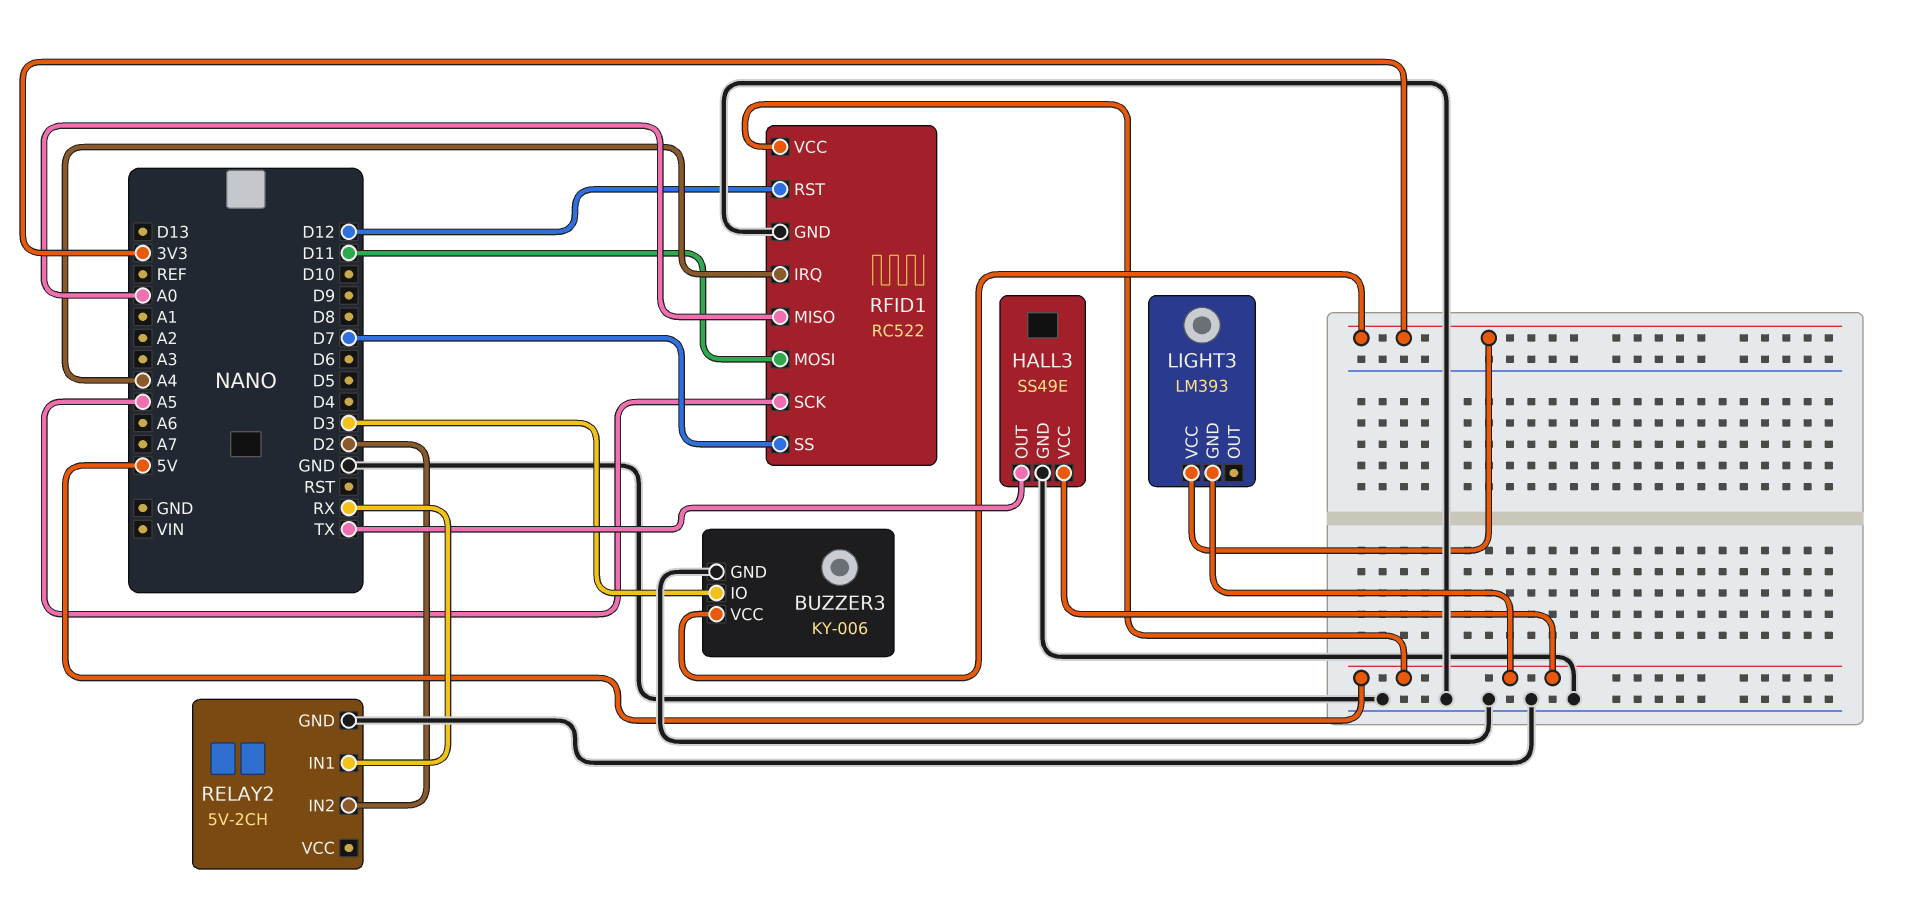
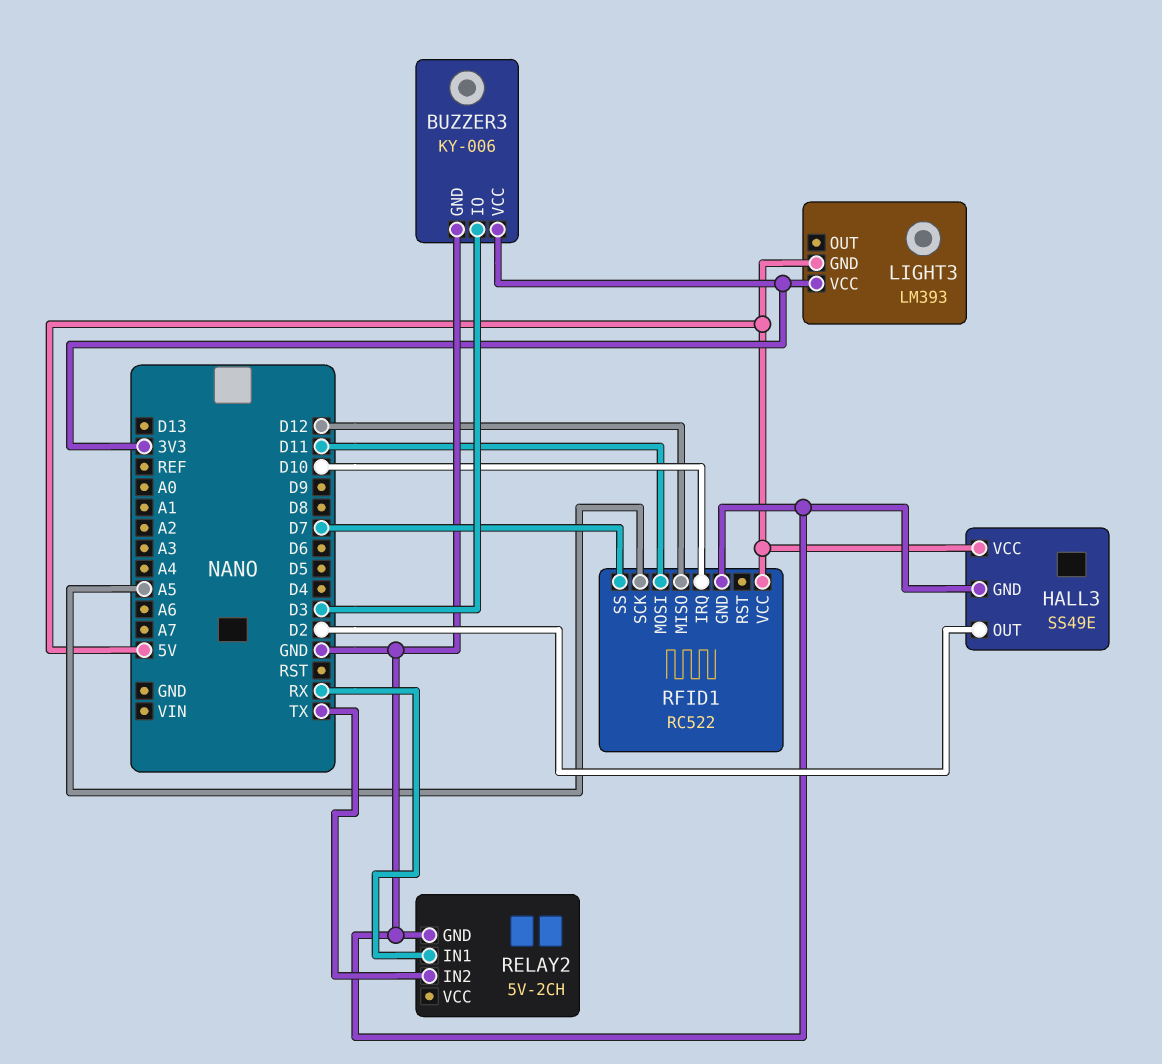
HALL3 pin OUT: TX -> D2
RELAY2 pin IN2: D2 -> TX
RFID1 pin IRQ: A4 -> D10
RFID1 pin MISO: A0 -> D12
RFID1 pin RST: D12 -> none

